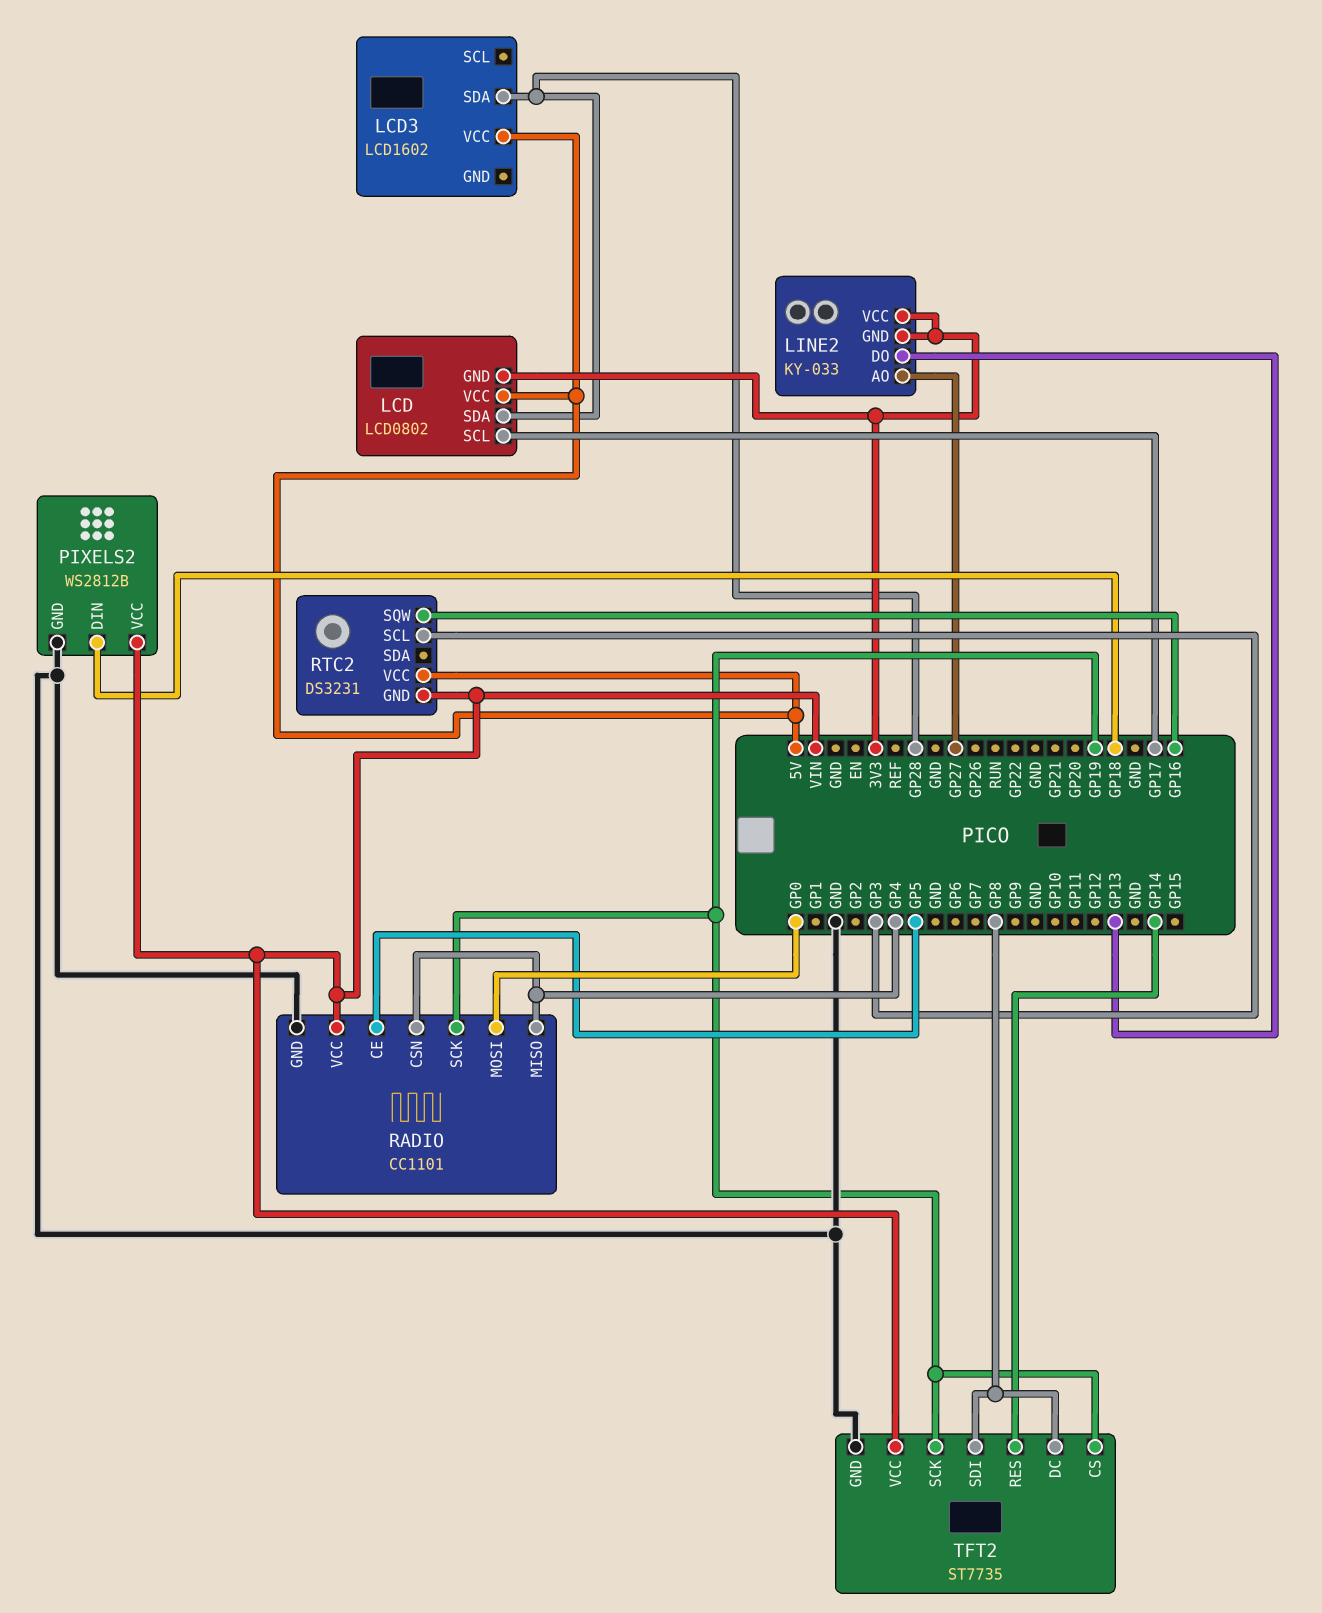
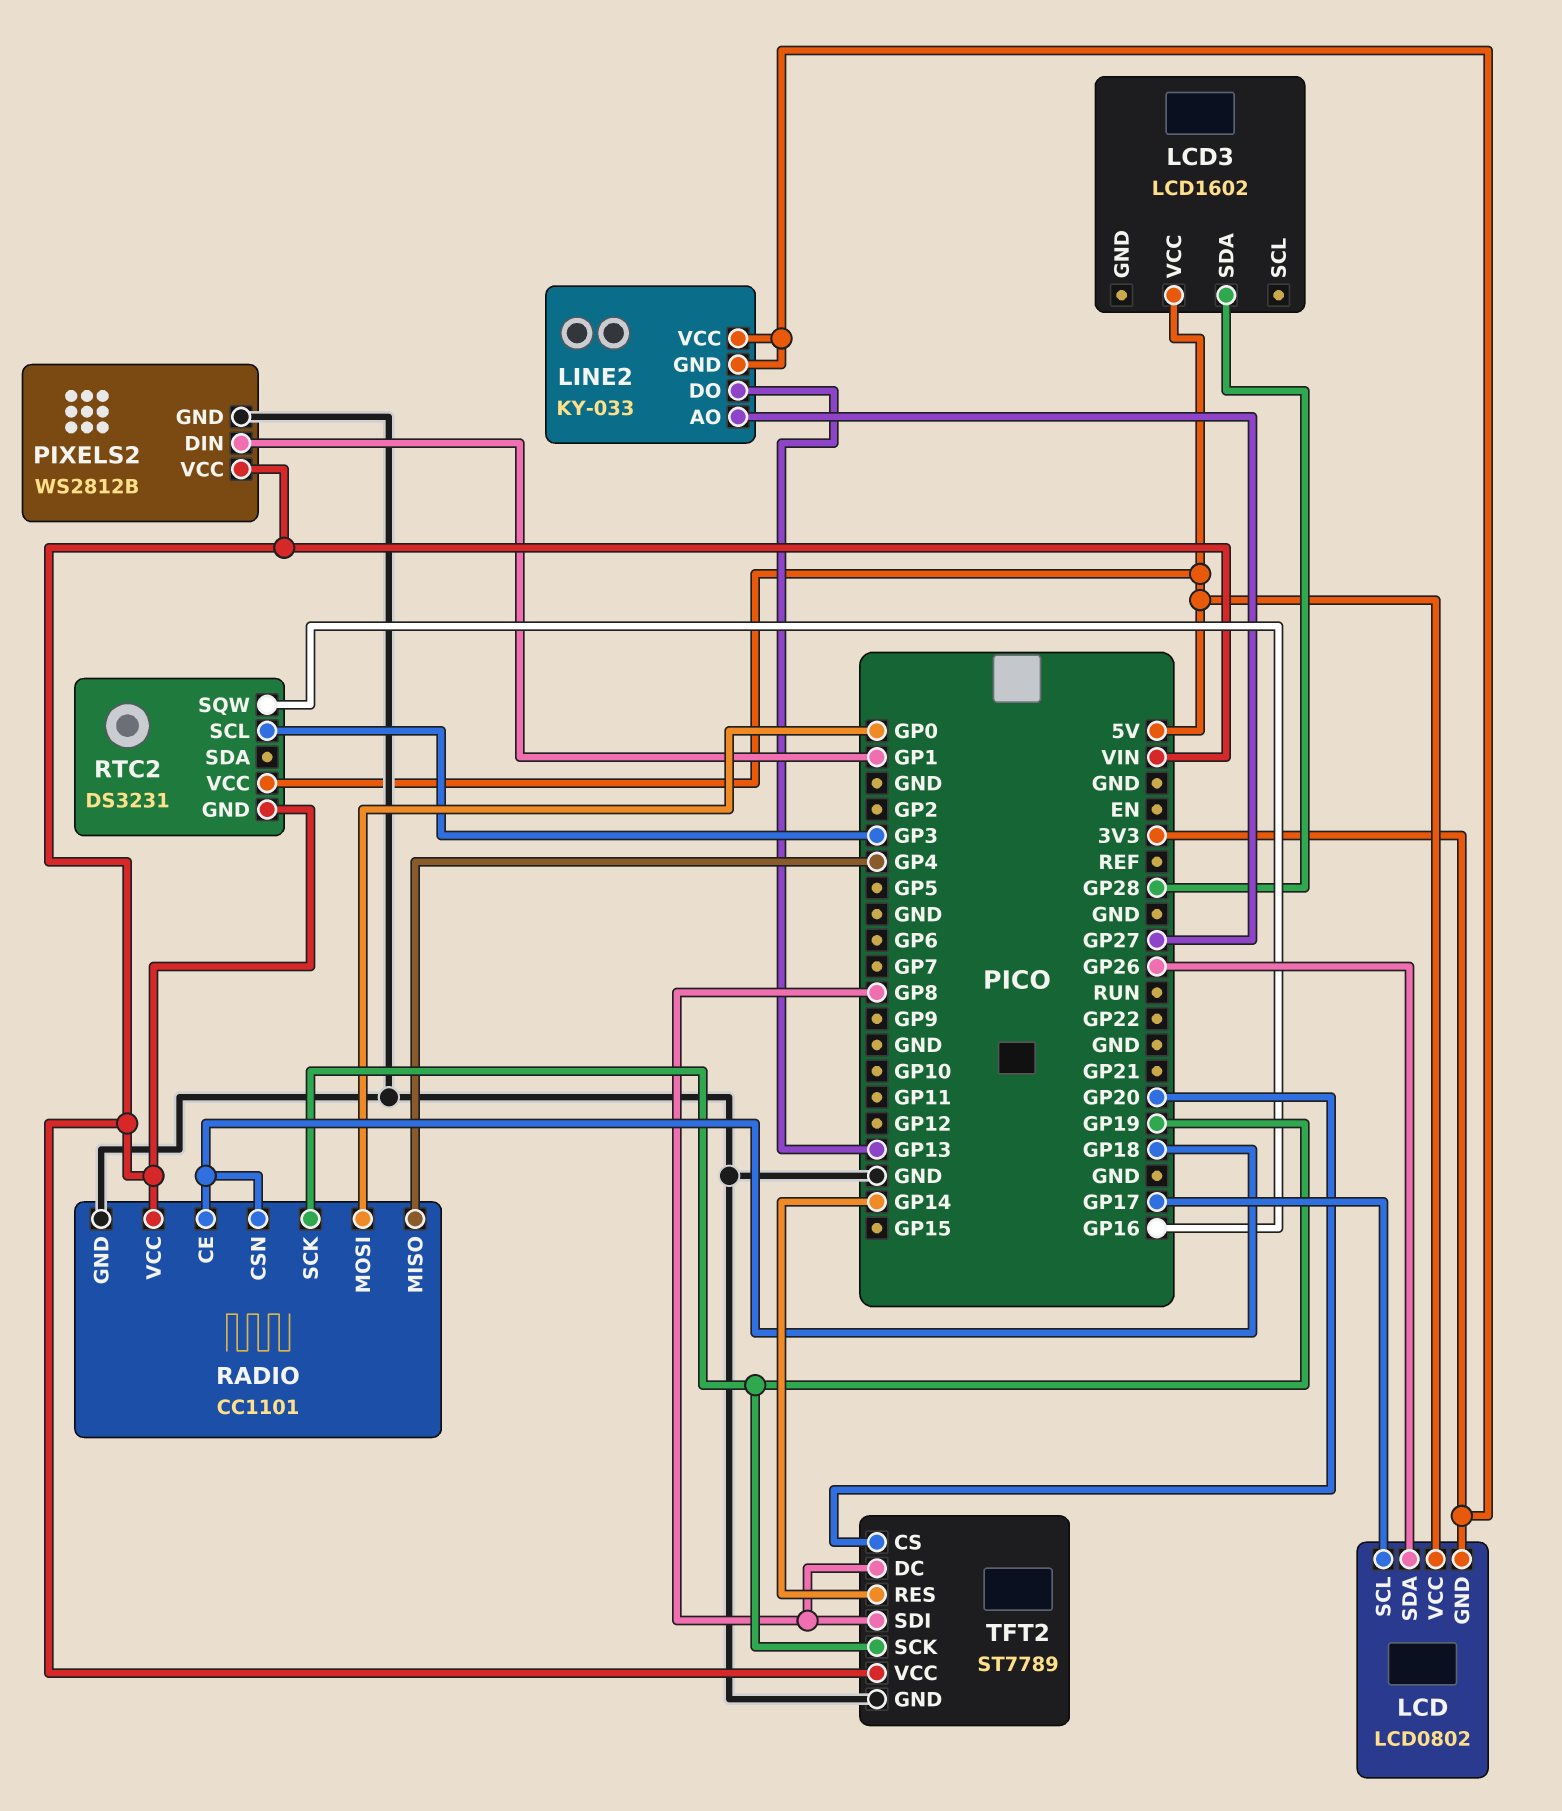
LCD pin SDA: GP28 -> GP26
PIXELS2 pin DIN: GP18 -> GP1
RADIO pin CE: GP5 -> GP18
RADIO pin CSN: GP4 -> GP18
TFT2: ST7735 -> ST7789
TFT2 pin CS: GP19 -> GP20

